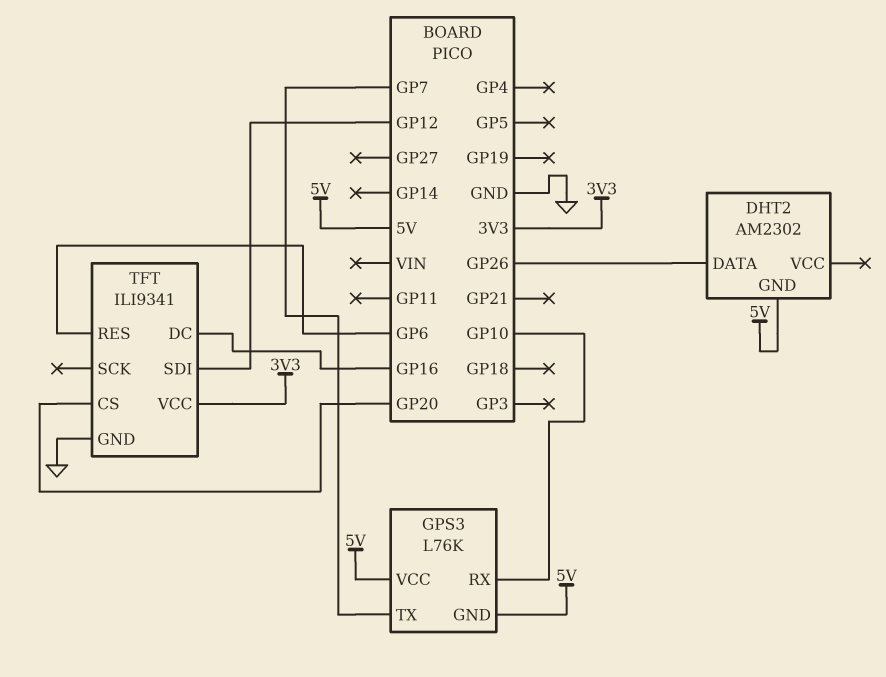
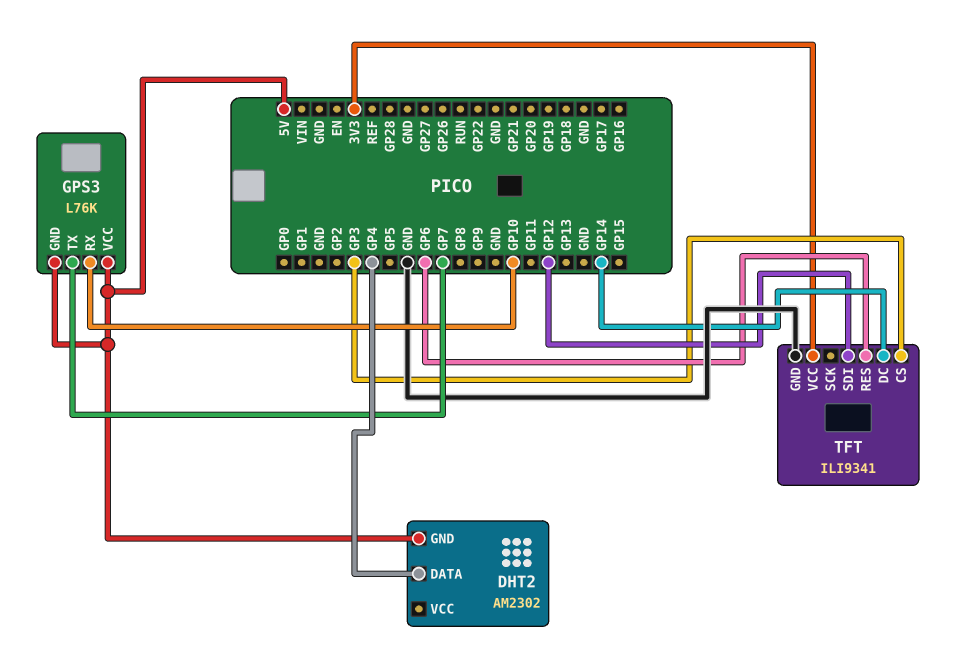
DHT2 pin DATA: GP26 -> GP4
TFT pin CS: GP20 -> GP3
TFT pin DC: GP16 -> GP14

